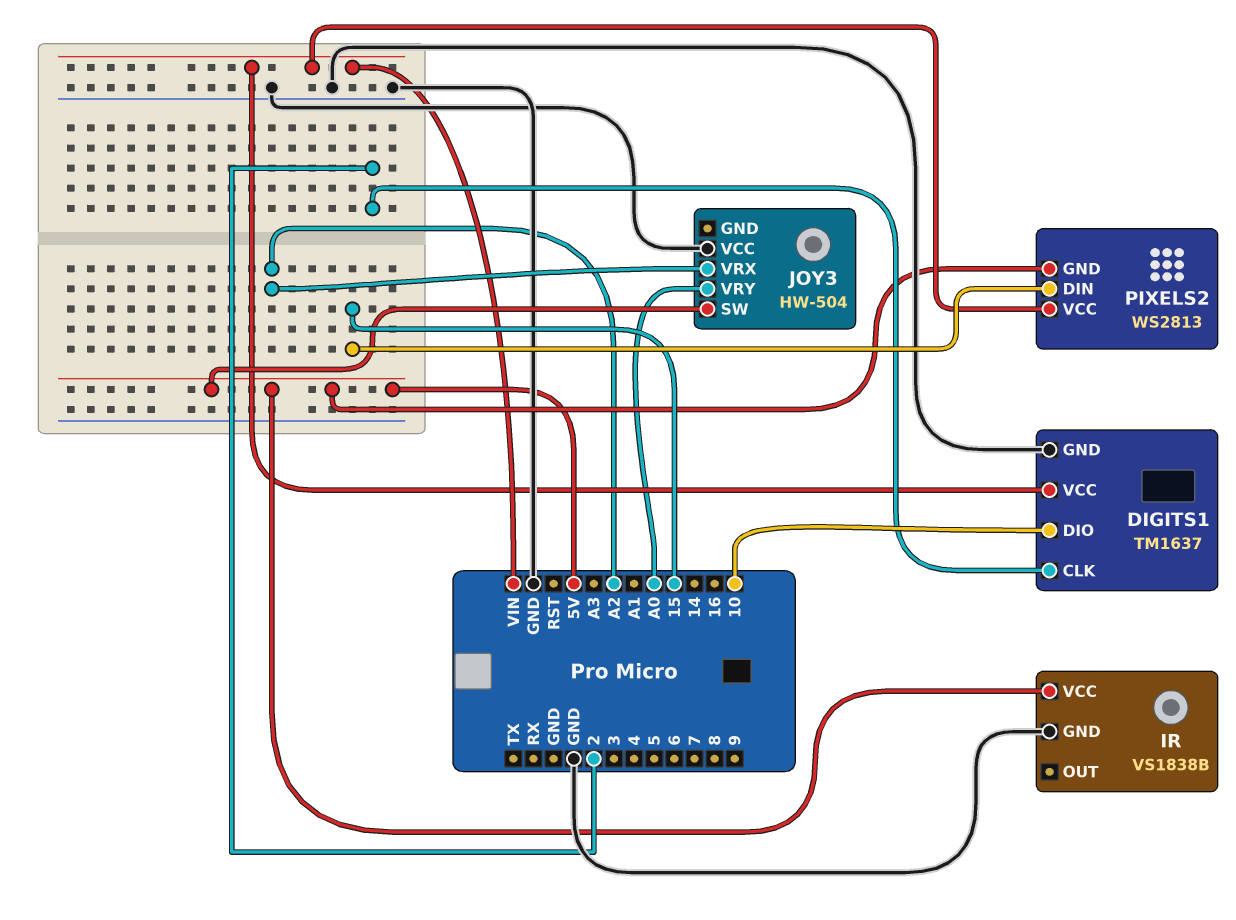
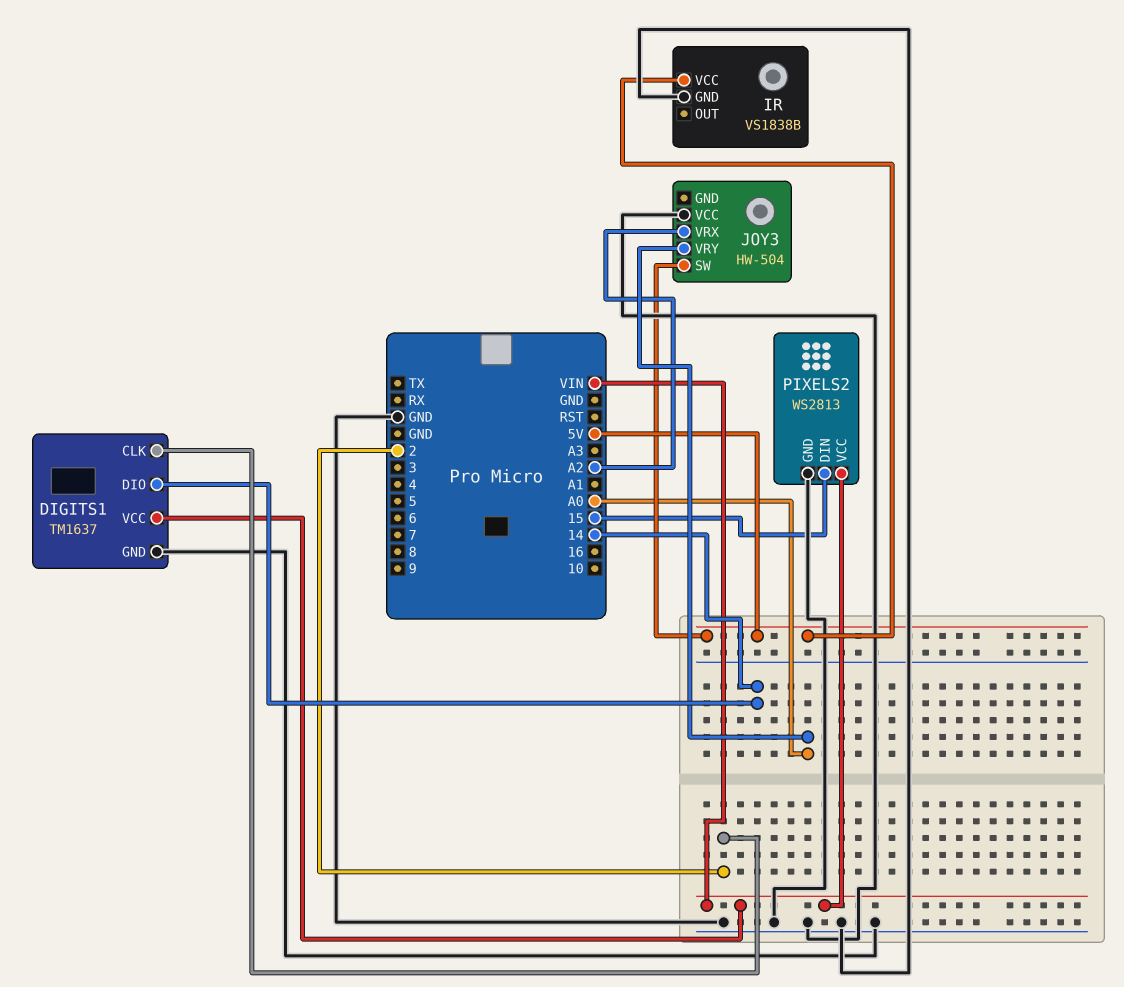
DIGITS1 pin DIO: 10 -> 14
PIXELS2 pin GND: 5V -> GND

